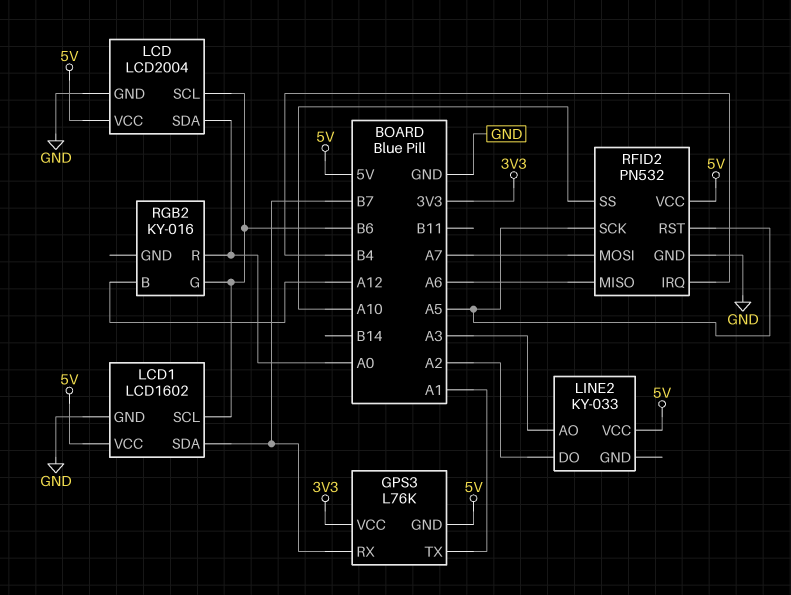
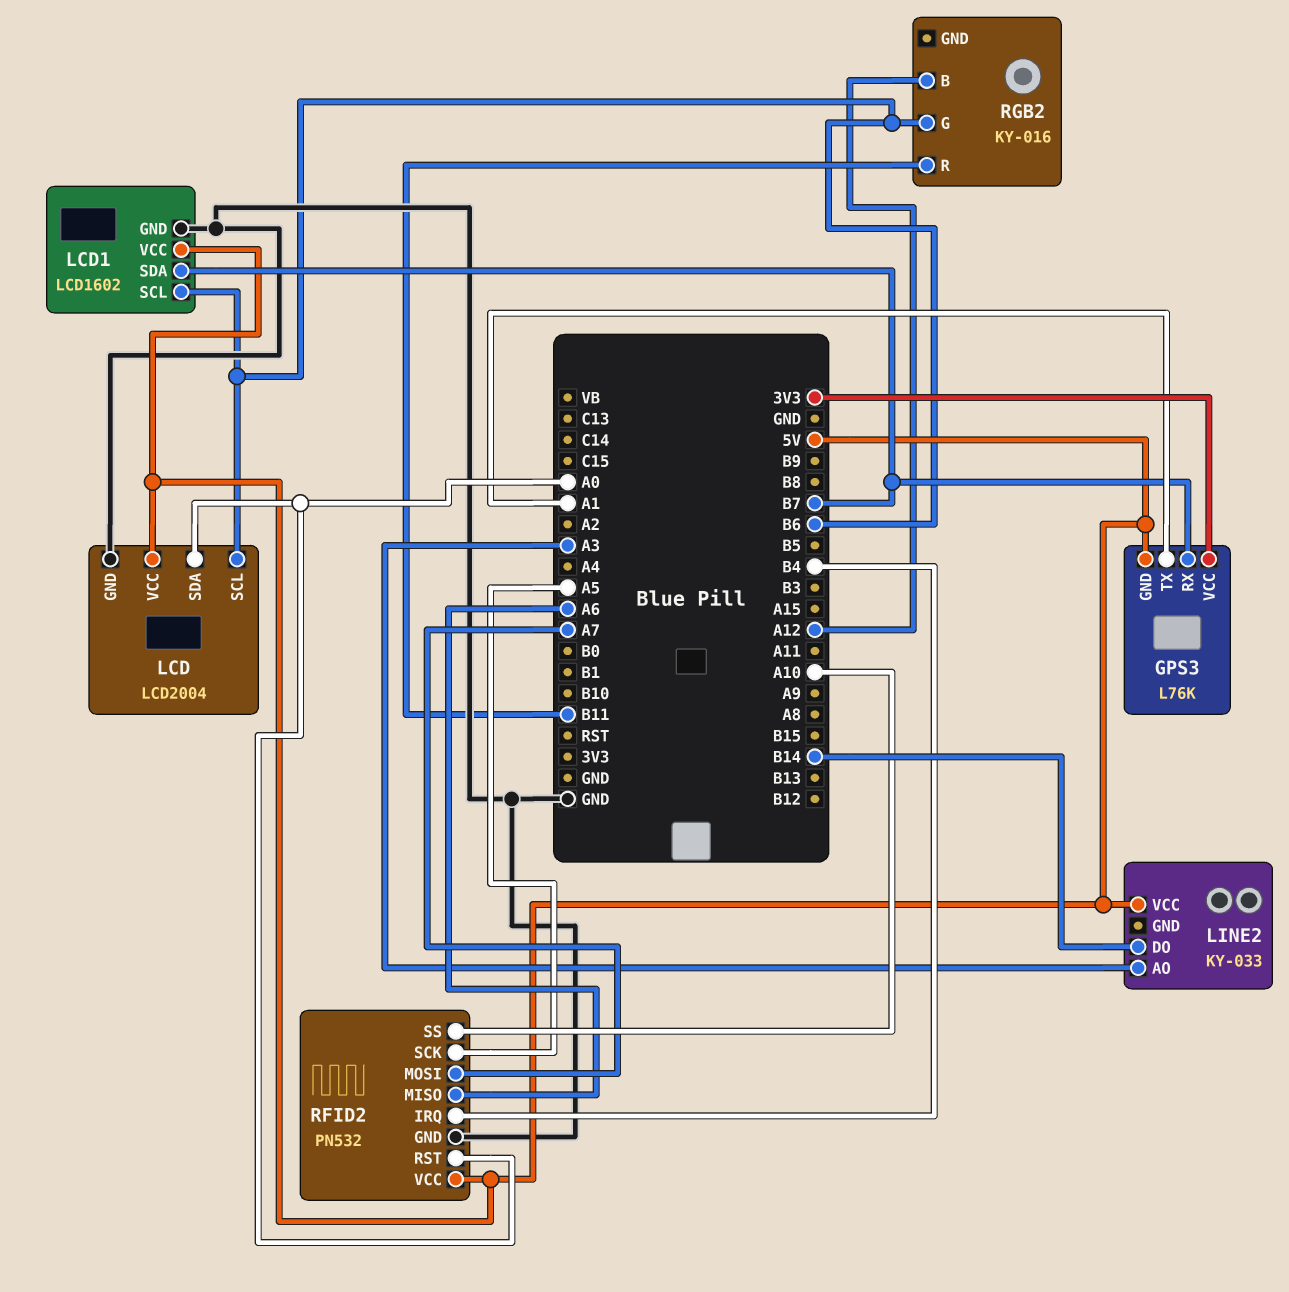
LINE2 pin DO: A2 -> B14
RFID2 pin RST: A5 -> A0
RGB2 pin R: A0 -> B11

